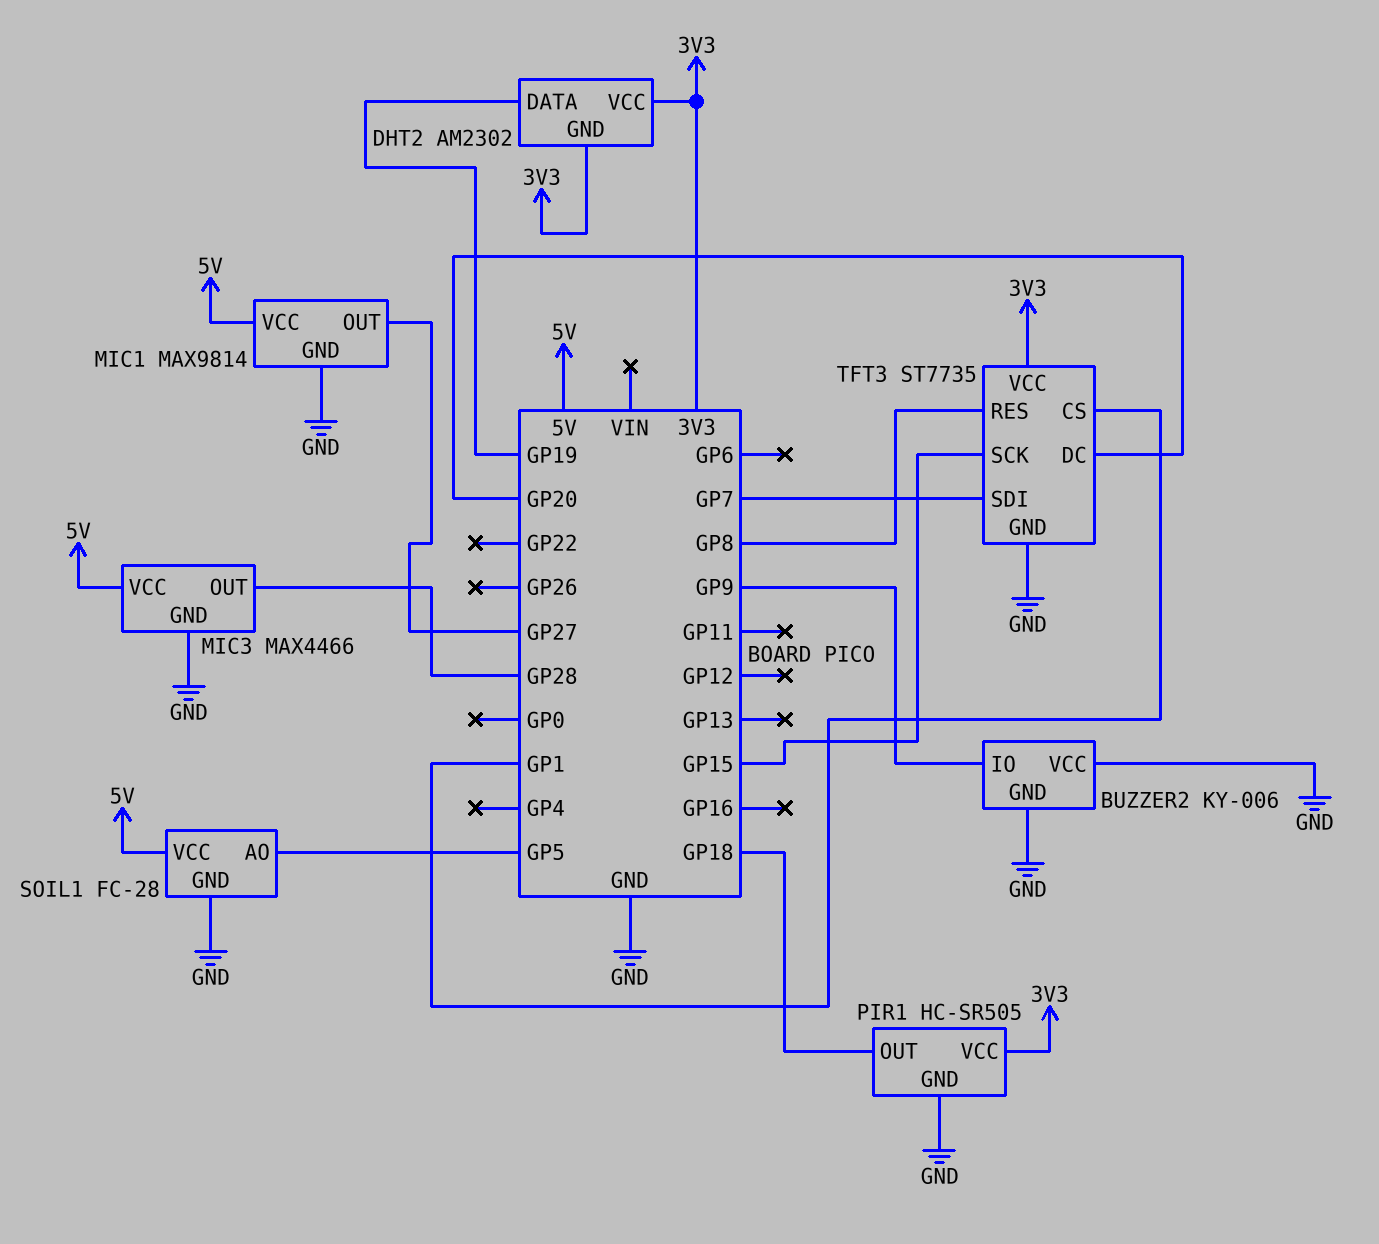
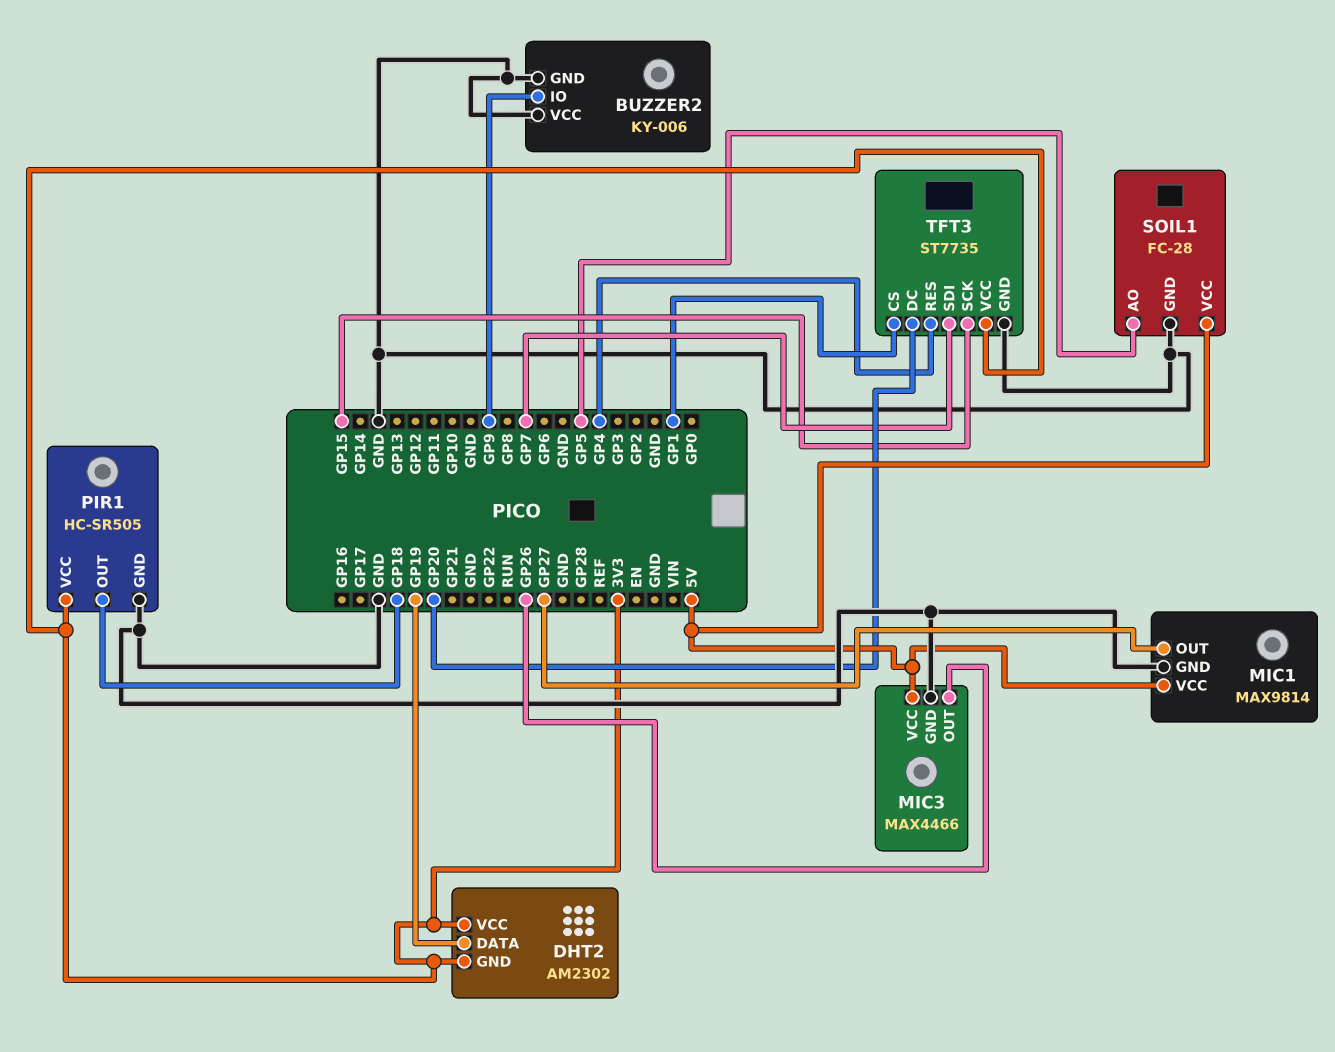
MIC3 pin OUT: GP28 -> GP26
TFT3 pin RES: GP8 -> GP4

